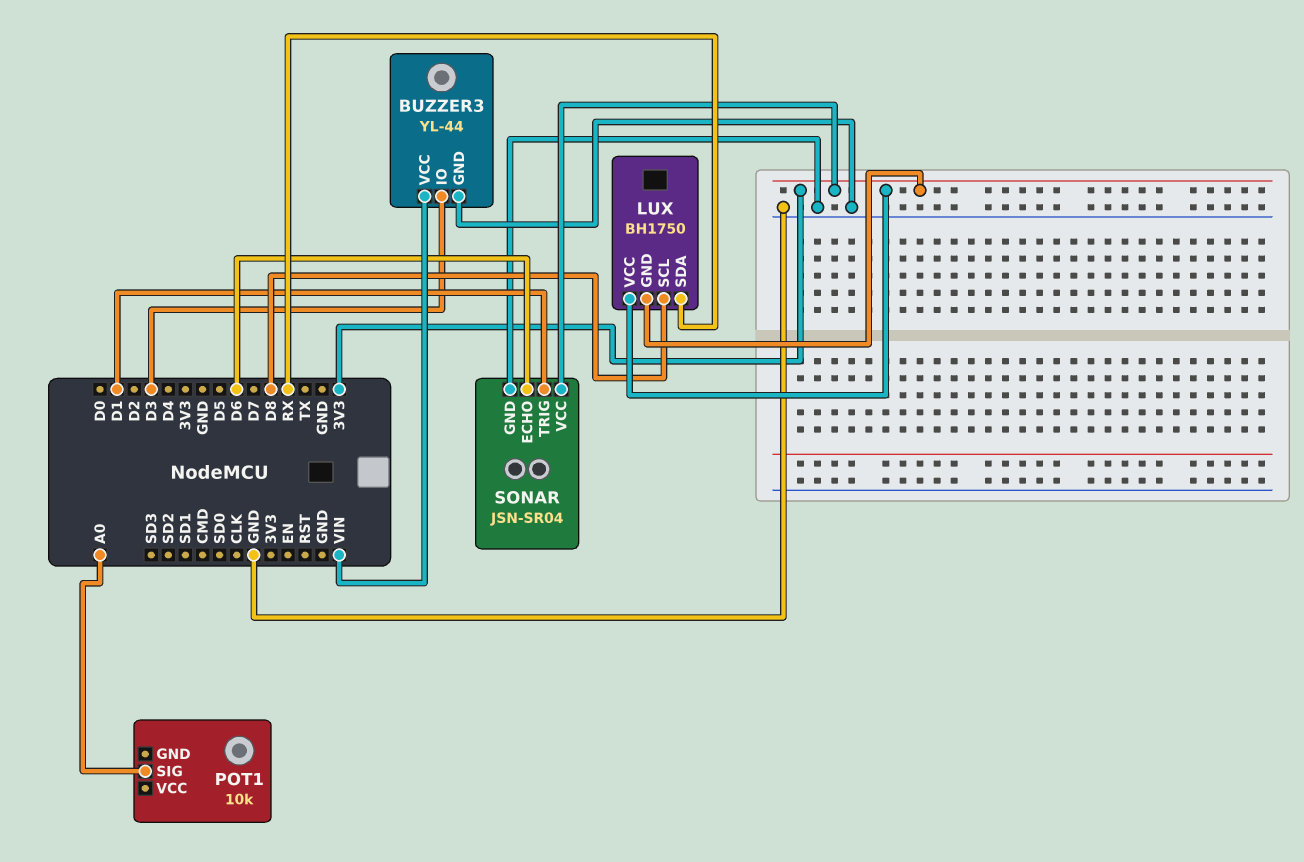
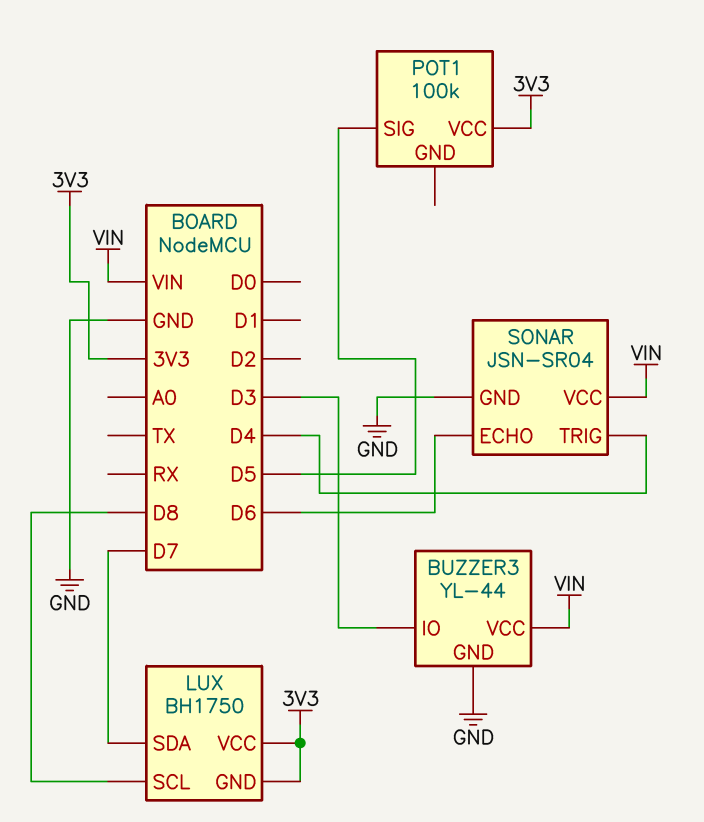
LUX pin SDA: RX -> D7
POT1: 10k -> 100k
POT1 pin SIG: A0 -> D5
POT1 pin VCC: none -> 3V3
SONAR pin TRIG: D1 -> D4
SONAR pin VCC: 3V3 -> VIN

